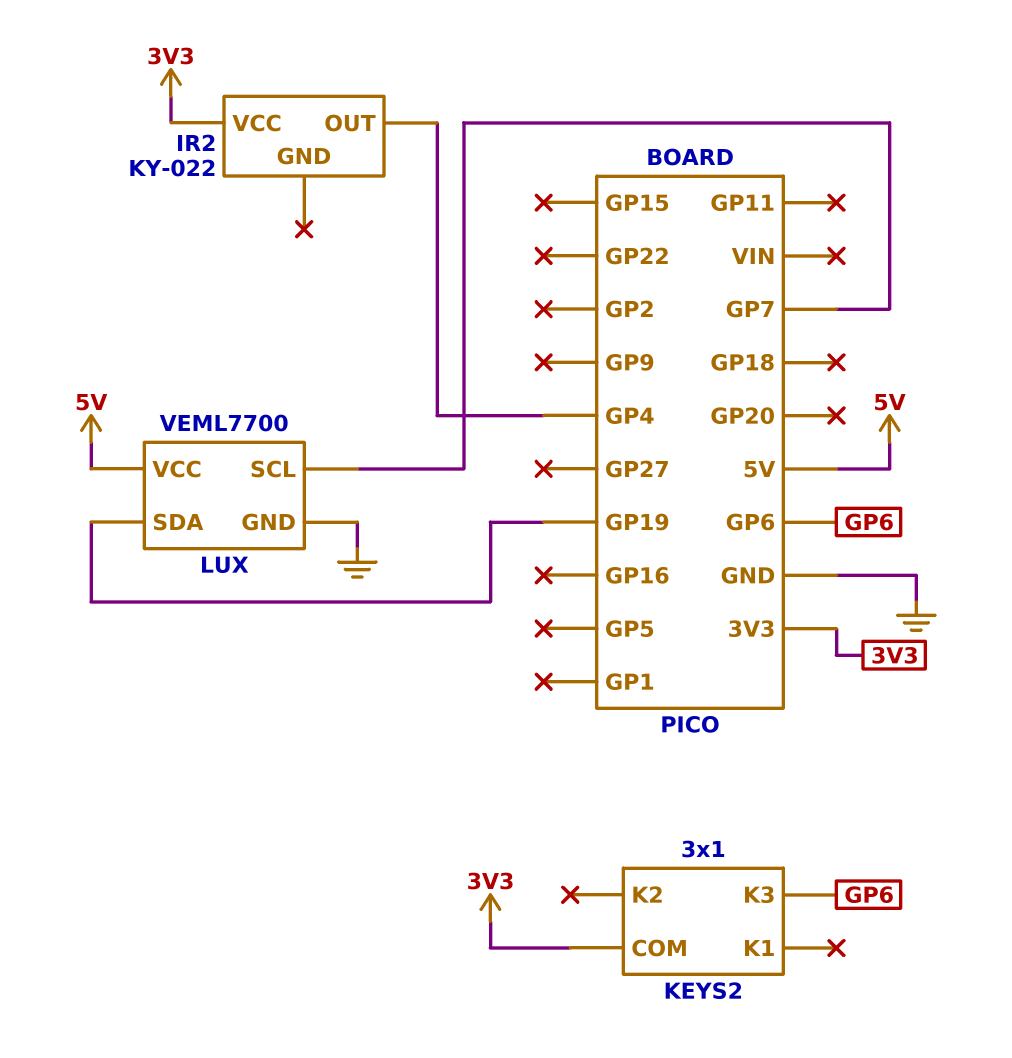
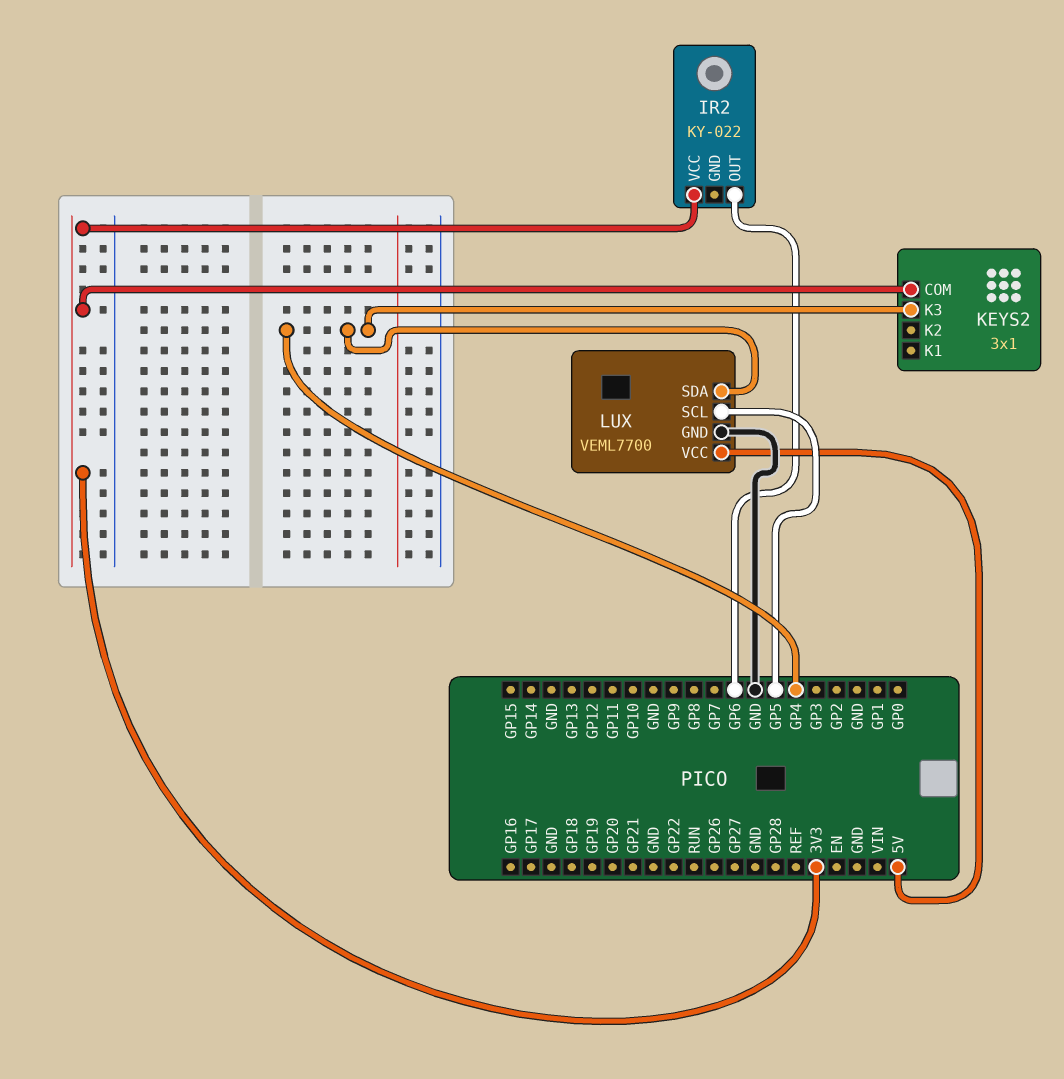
IR2 pin OUT: GP4 -> GP6
KEYS2 pin K3: GP6 -> GP4
LUX pin SCL: GP7 -> GP5
LUX pin SDA: GP19 -> GP4

